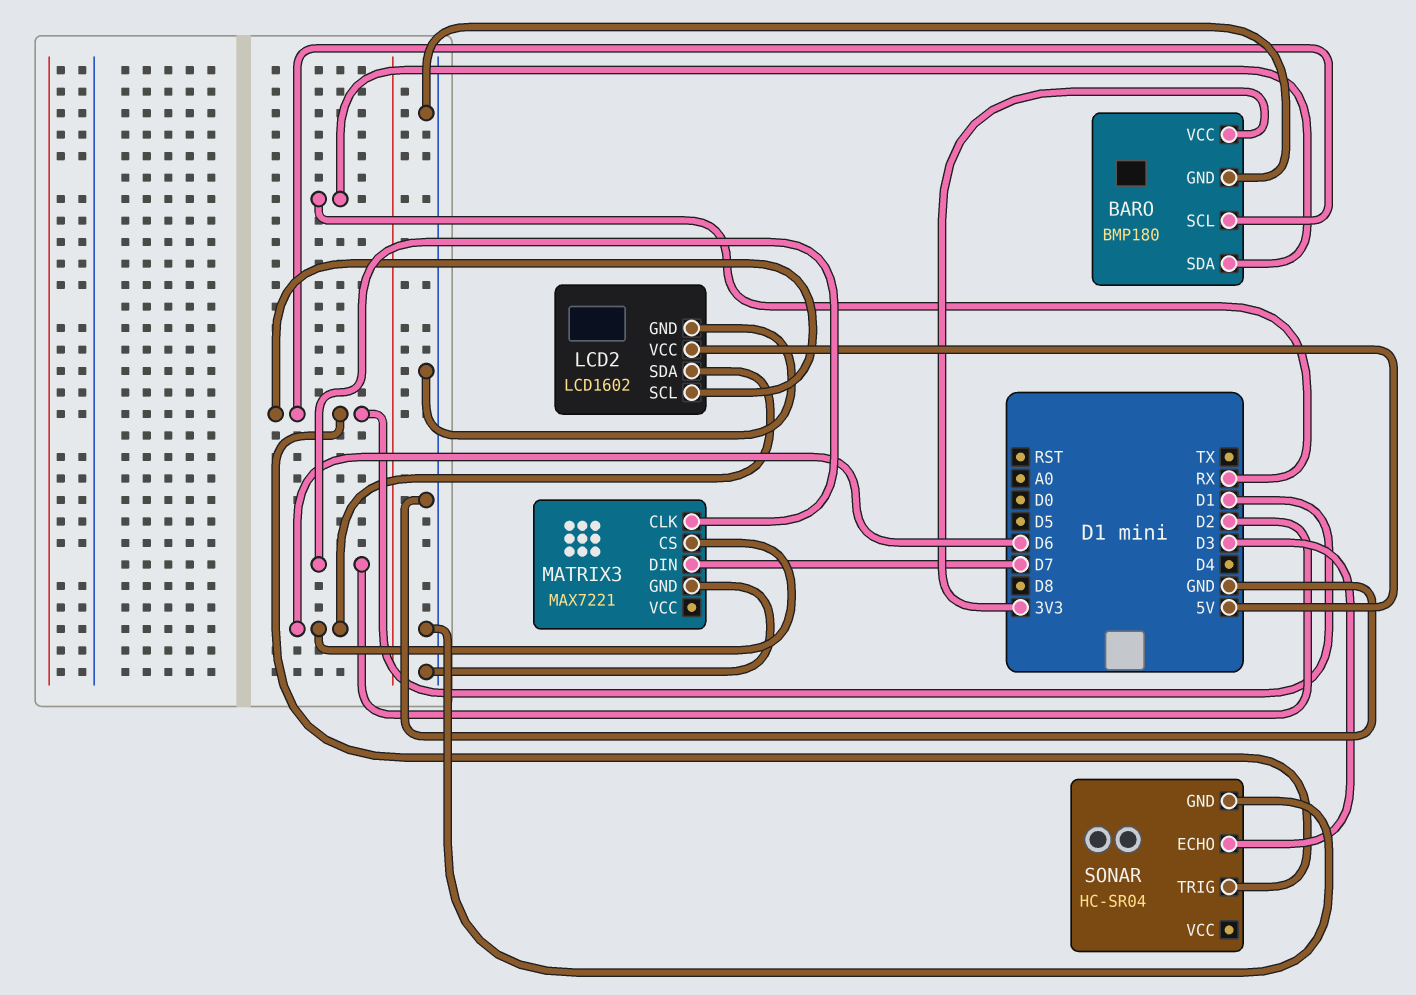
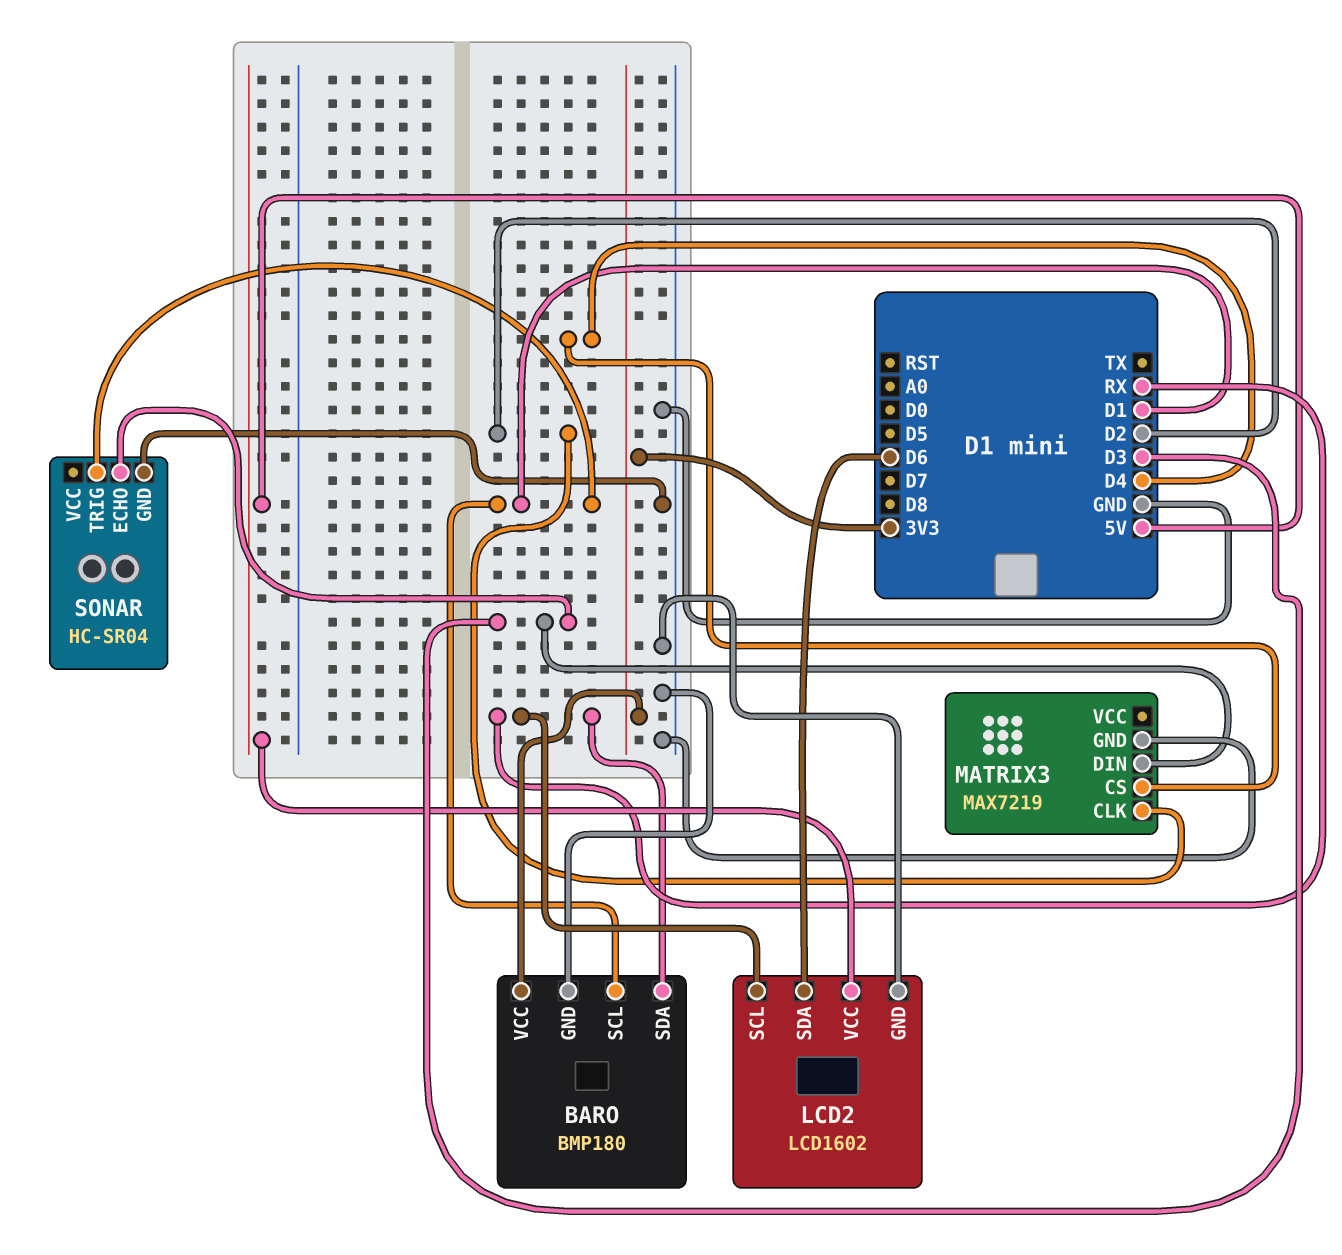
LCD2 pin SCL: D1 -> RX
MATRIX3: MAX7221 -> MAX7219
MATRIX3 pin CS: D6 -> D4
MATRIX3 pin DIN: D7 -> D3

